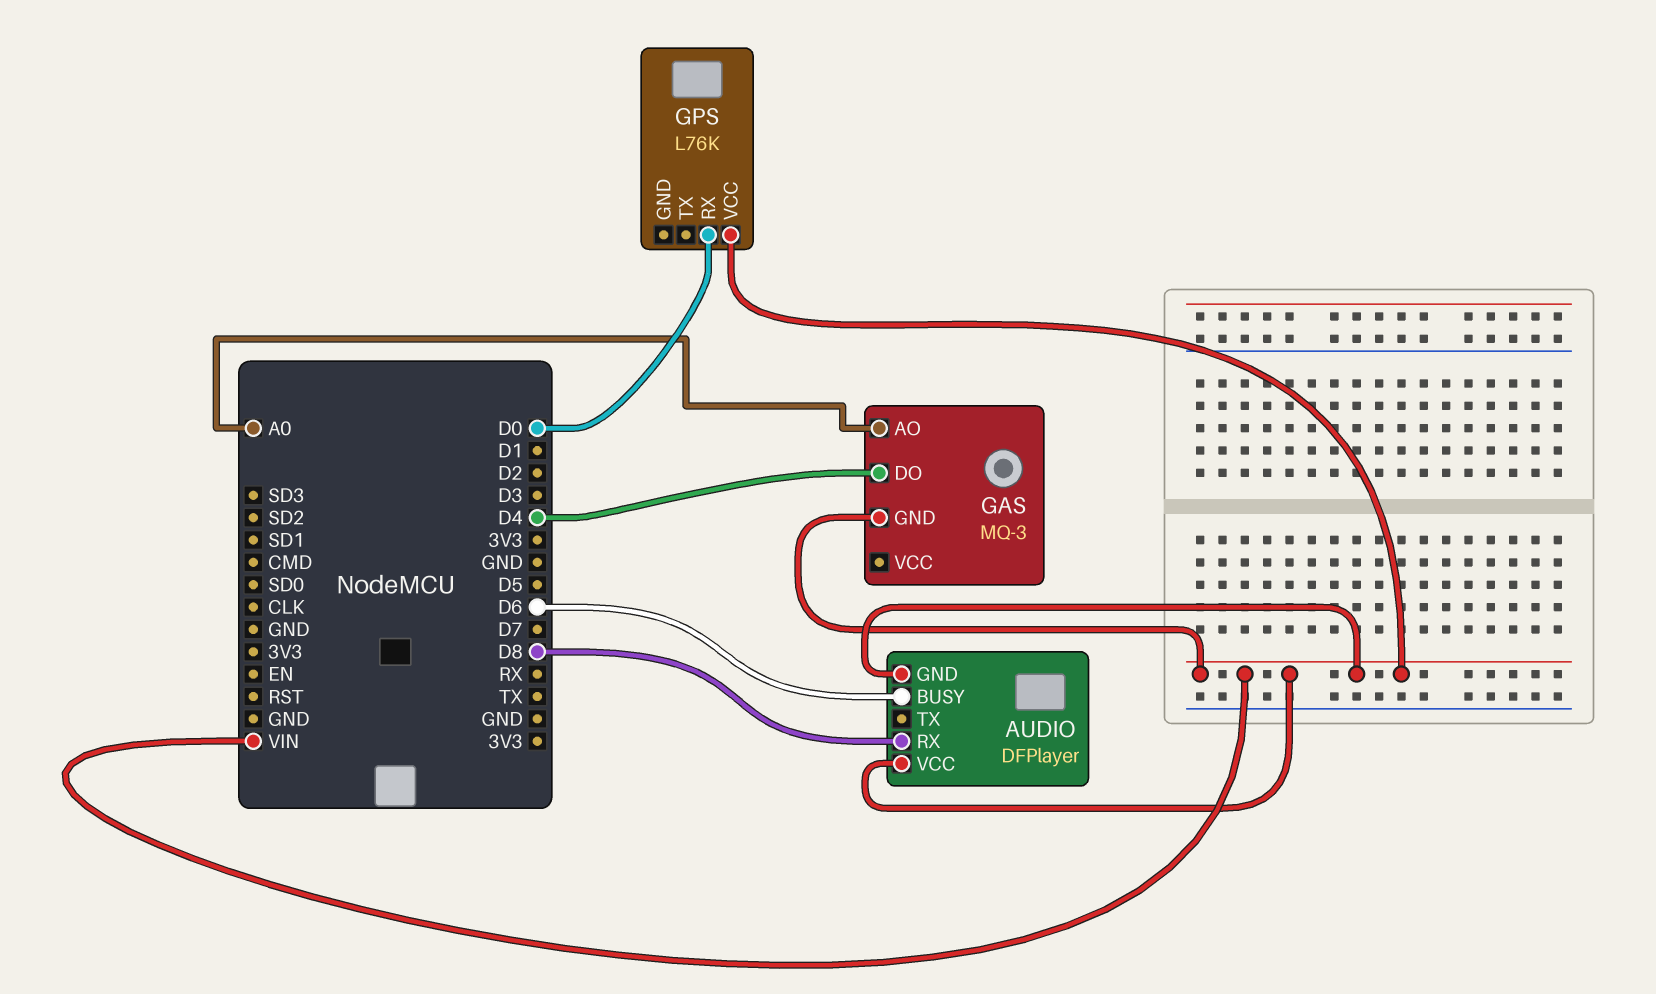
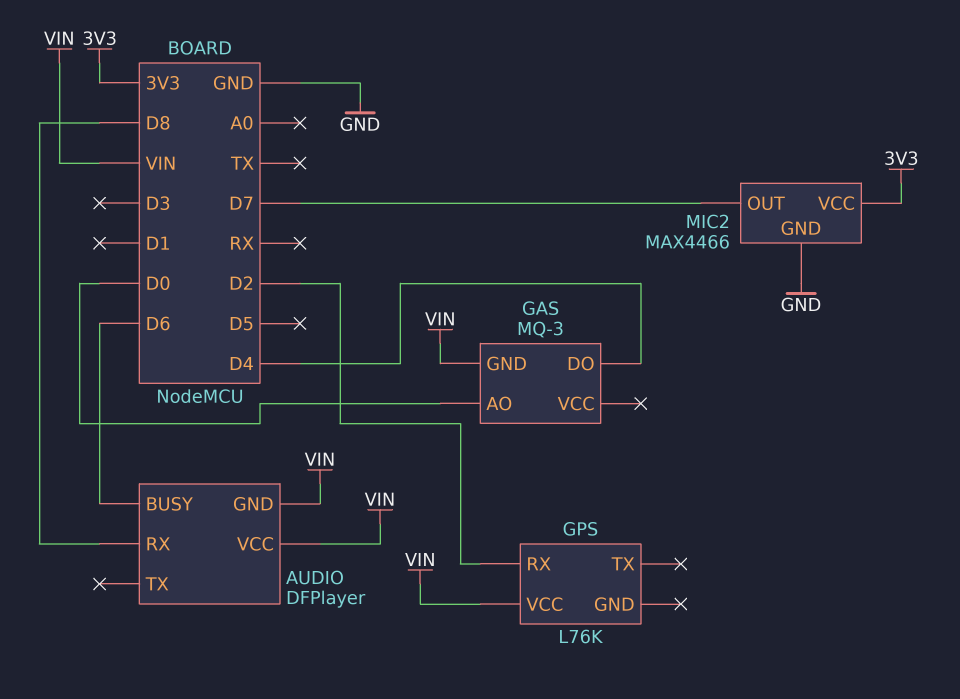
GAS pin AO: A0 -> D0
GPS pin RX: D0 -> D2
MIC2: none -> MAX4466
MIC2 pin GND: none -> GND
MIC2 pin OUT: none -> D7
MIC2 pin VCC: none -> 3V3

